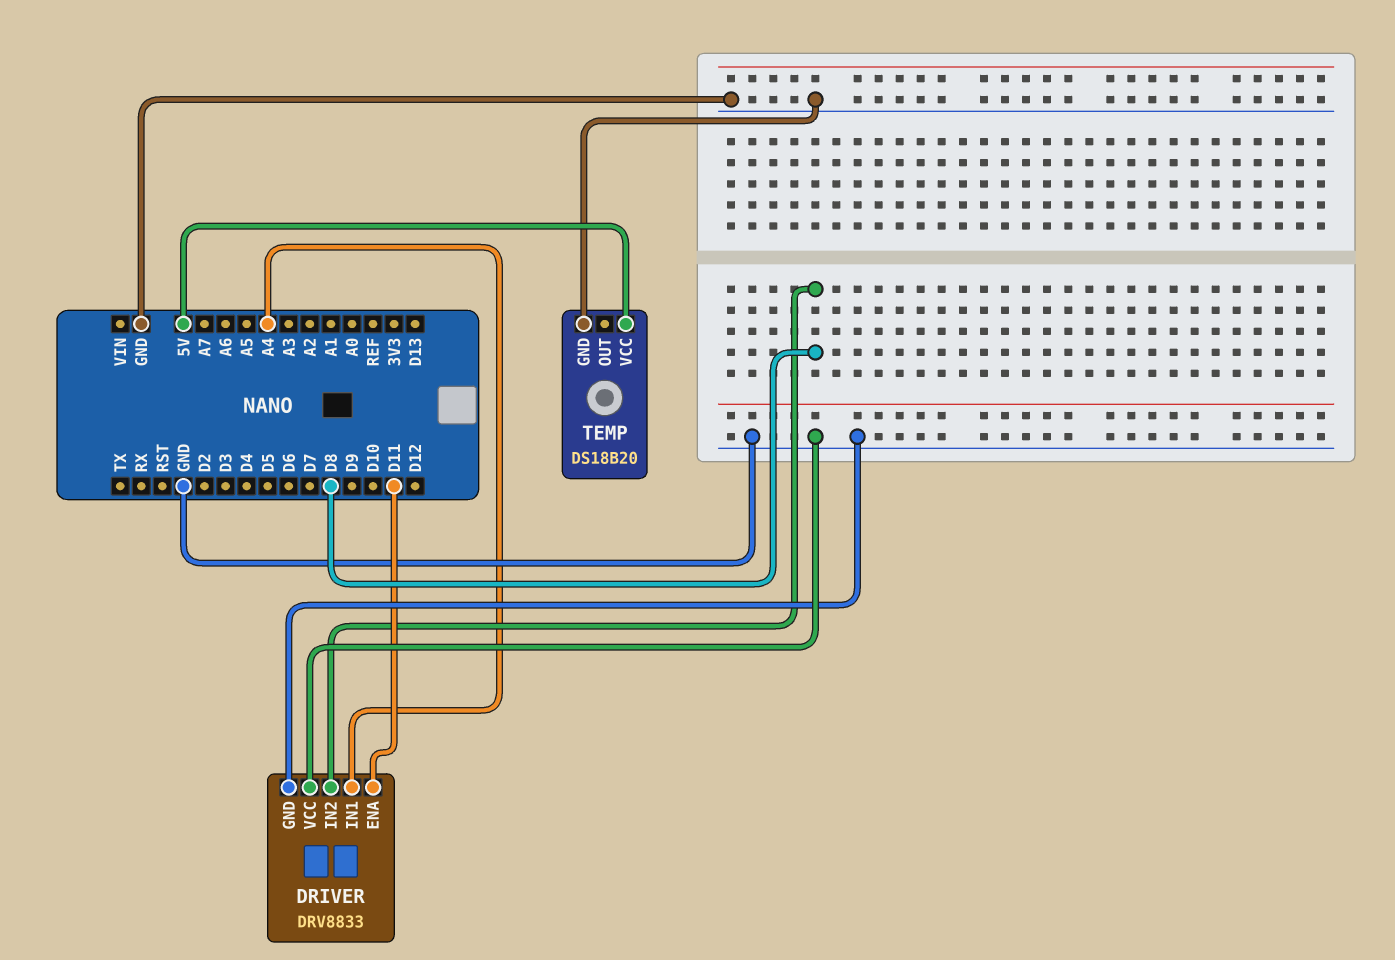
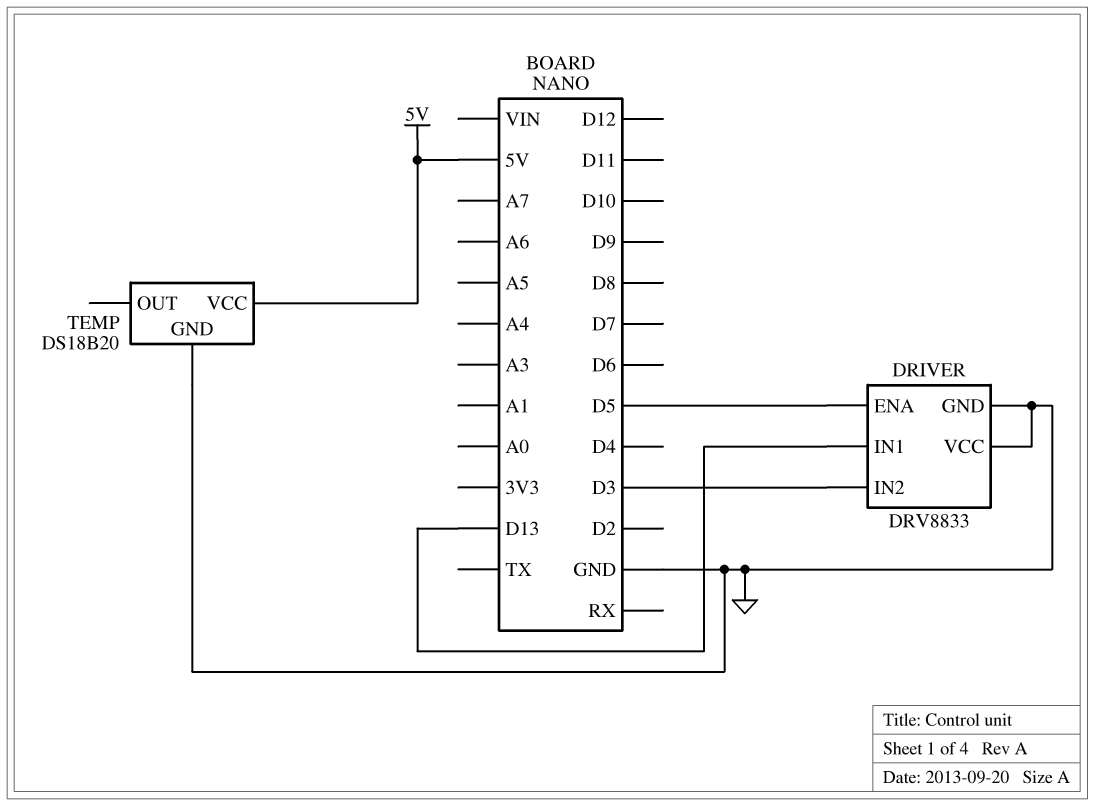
DRIVER pin ENA: D11 -> D5
DRIVER pin IN1: A4 -> D13
DRIVER pin IN2: D8 -> D3

